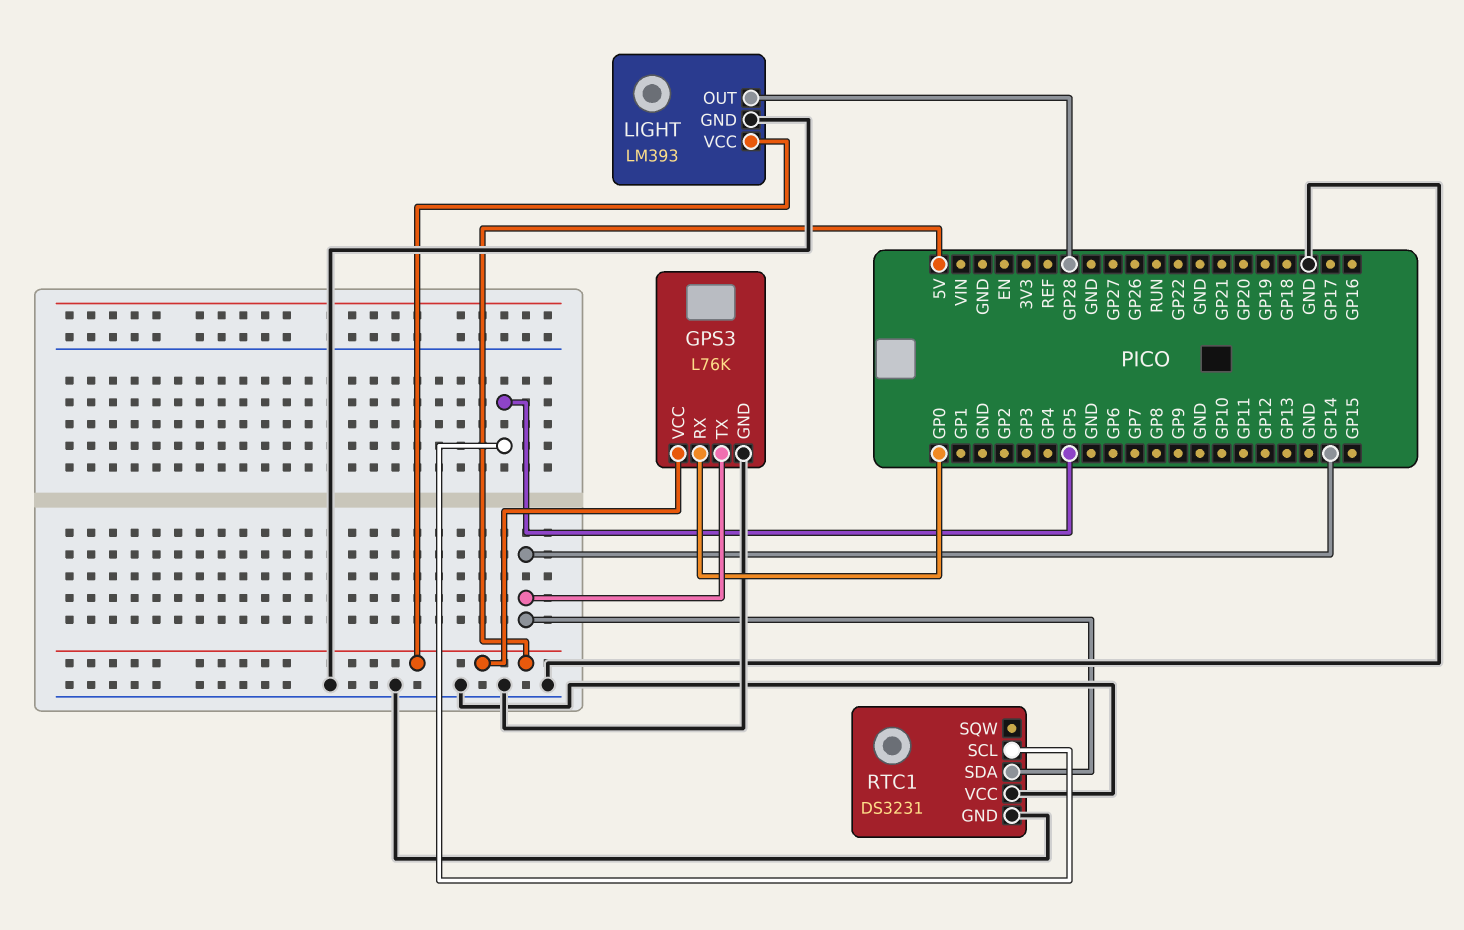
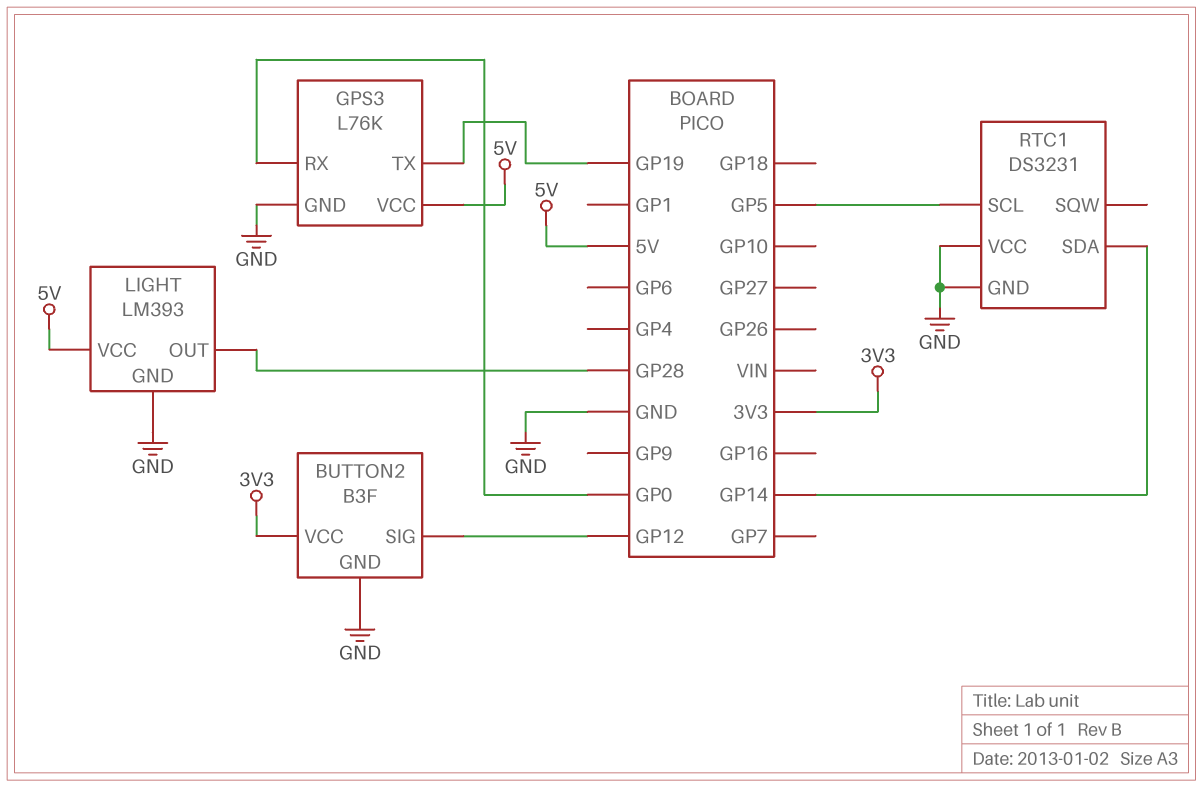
BUTTON2: none -> B3F
BUTTON2 pin GND: none -> GND
BUTTON2 pin SIG: none -> GP12
BUTTON2 pin VCC: none -> 3V3
GPS3 pin TX: GP14 -> GP19

